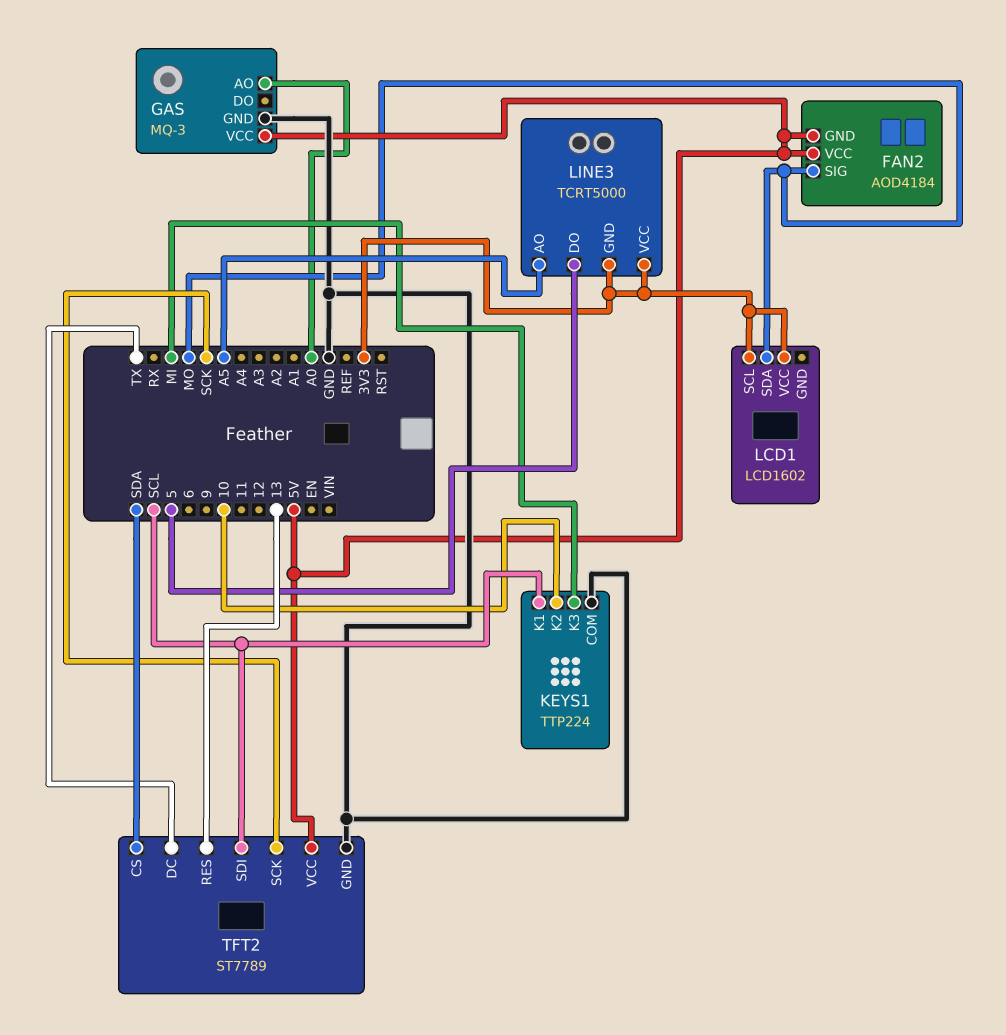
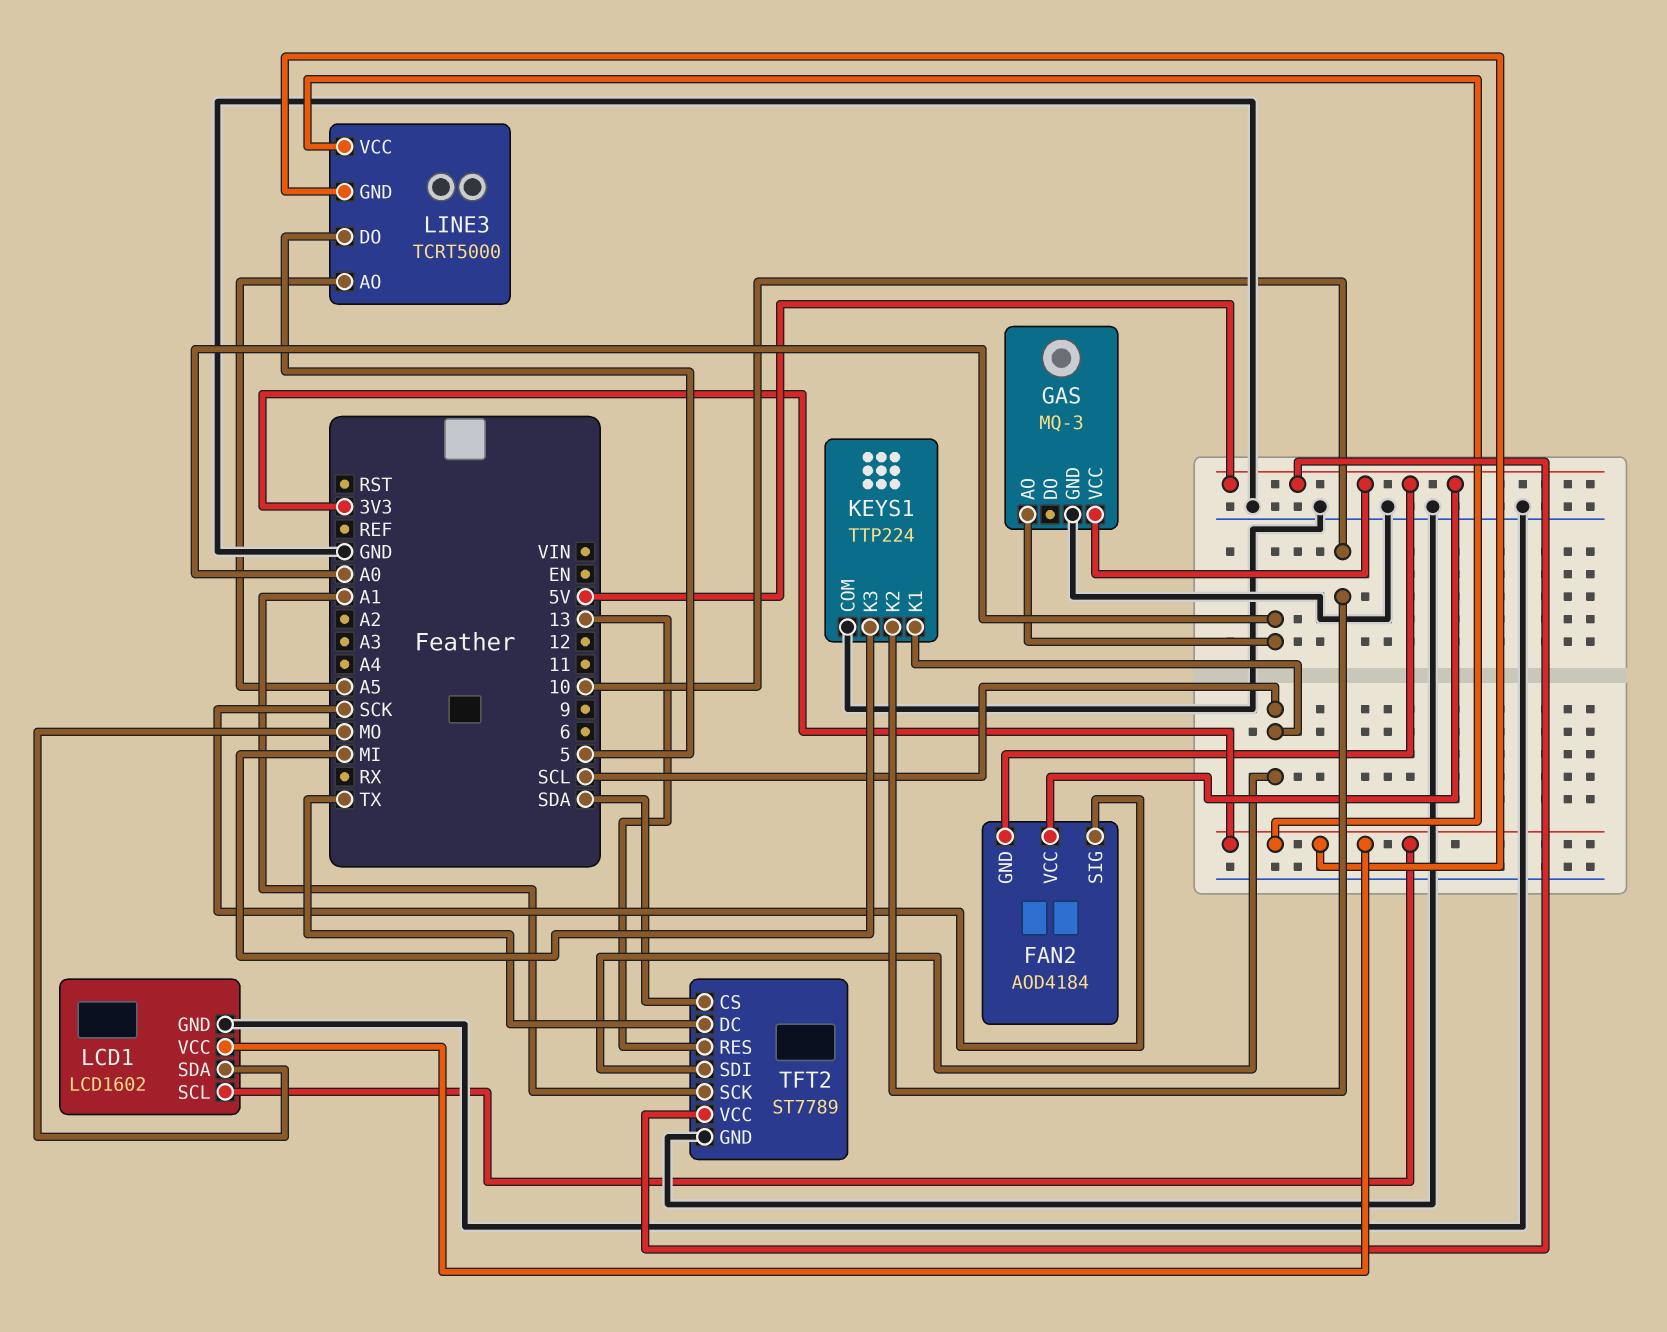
FAN2 pin SIG: MO -> SCK
LCD1 pin GND: none -> GND
TFT2 pin SCK: SCK -> A1

